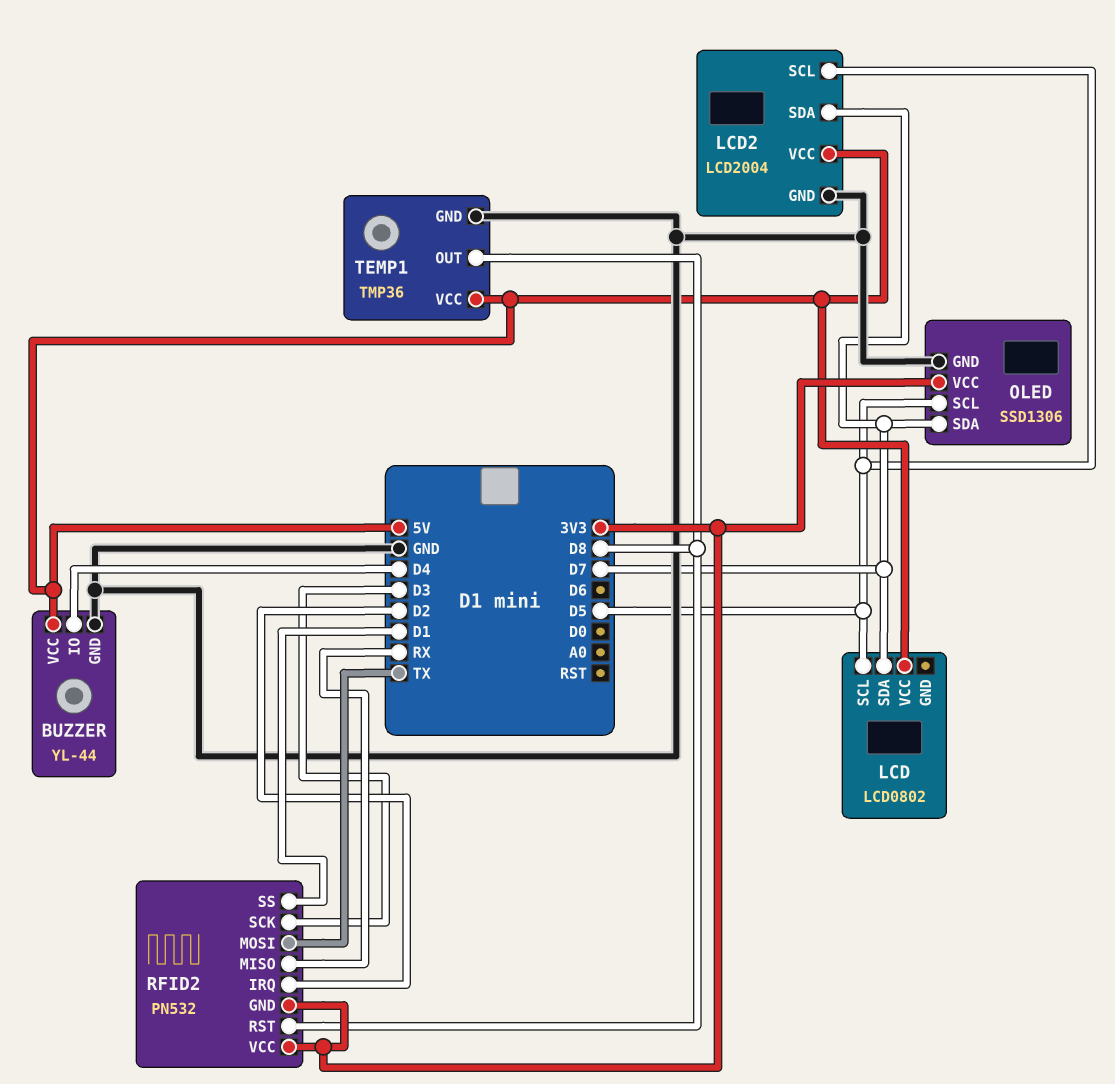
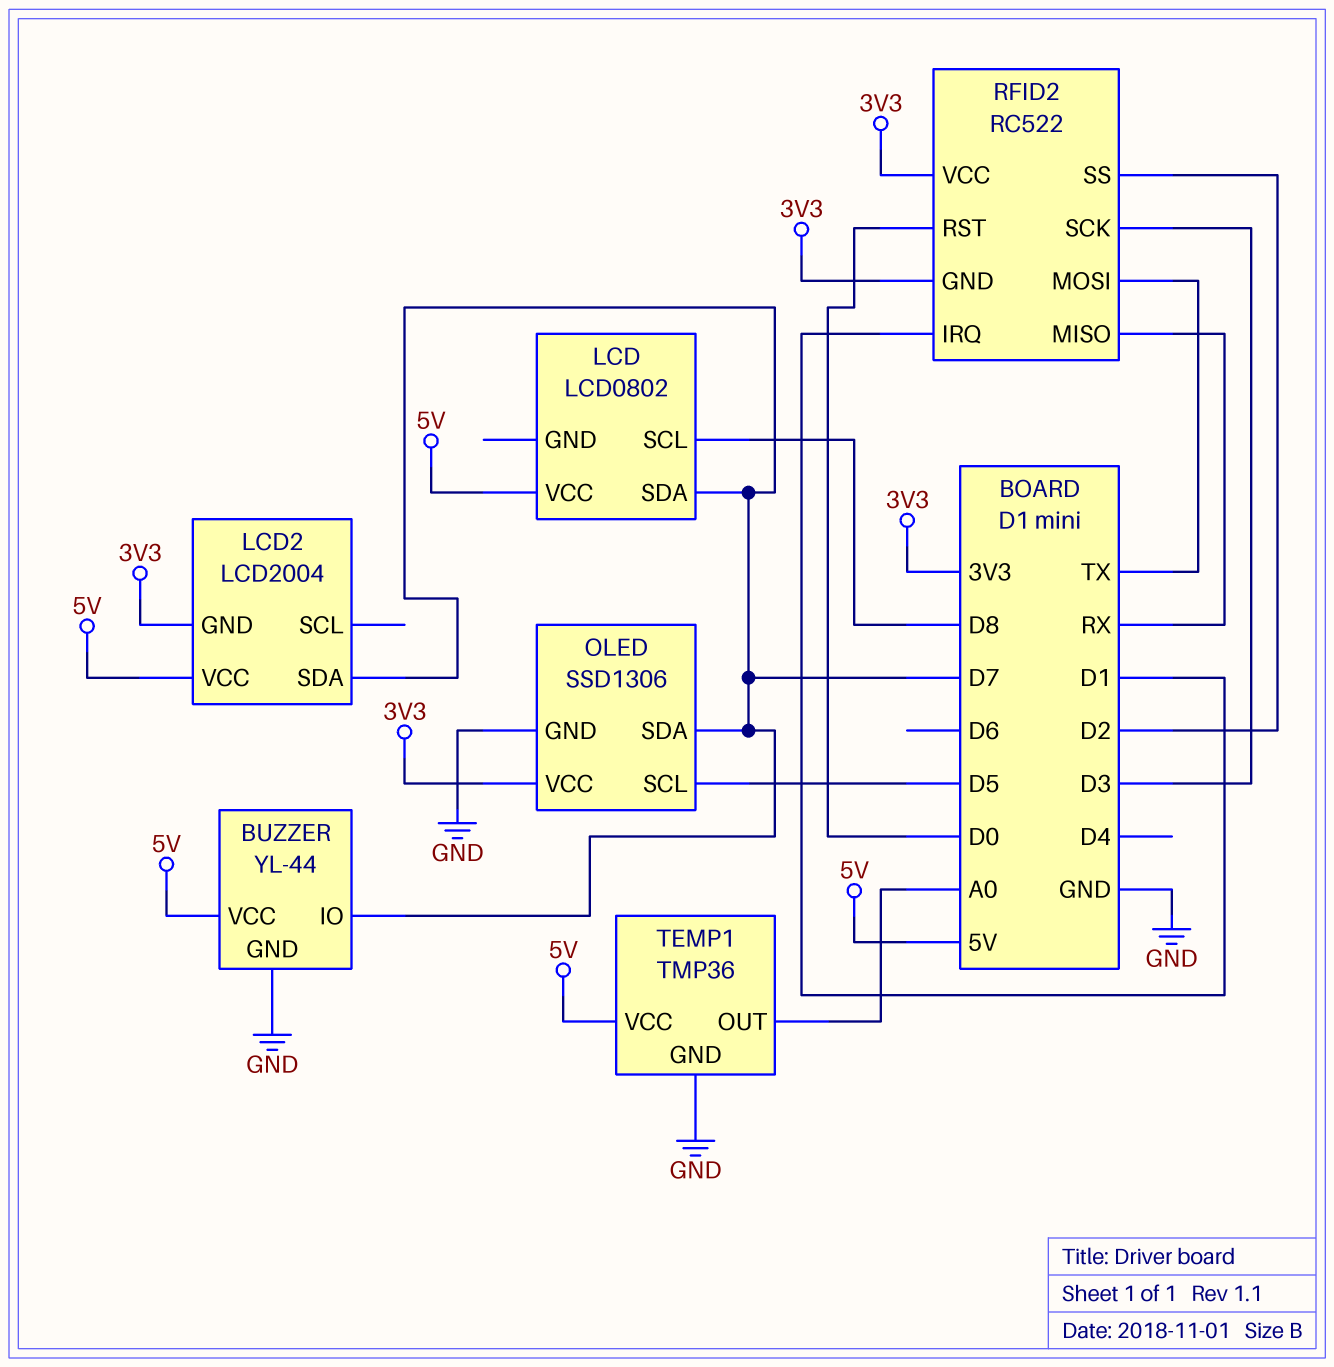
BUZZER pin IO: D4 -> D7
LCD pin SCL: D5 -> D8
LCD2 pin GND: GND -> 3V3
LCD2 pin SCL: D5 -> none
RFID2: PN532 -> RC522
RFID2 pin IRQ: D2 -> D1
RFID2 pin RST: D8 -> D0
RFID2 pin SS: D1 -> D2
TEMP1 pin OUT: D8 -> A0

